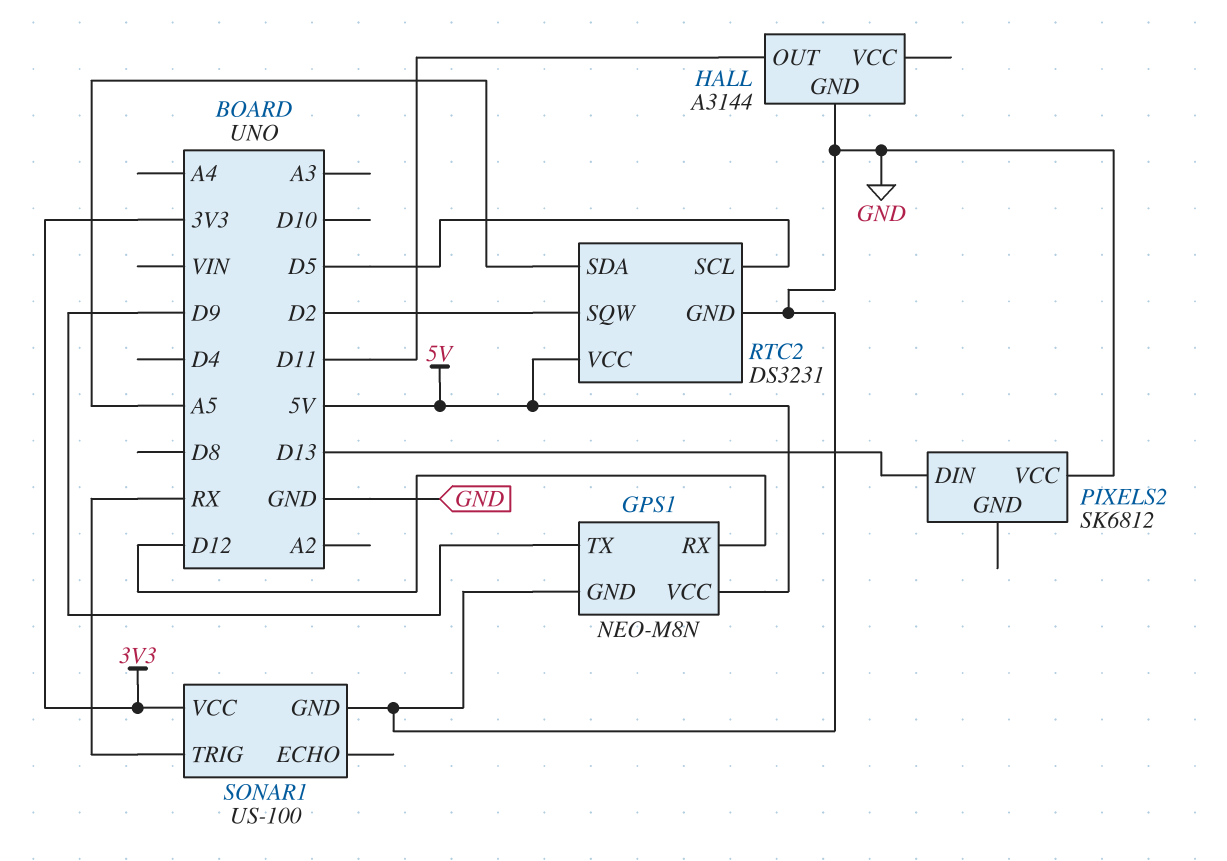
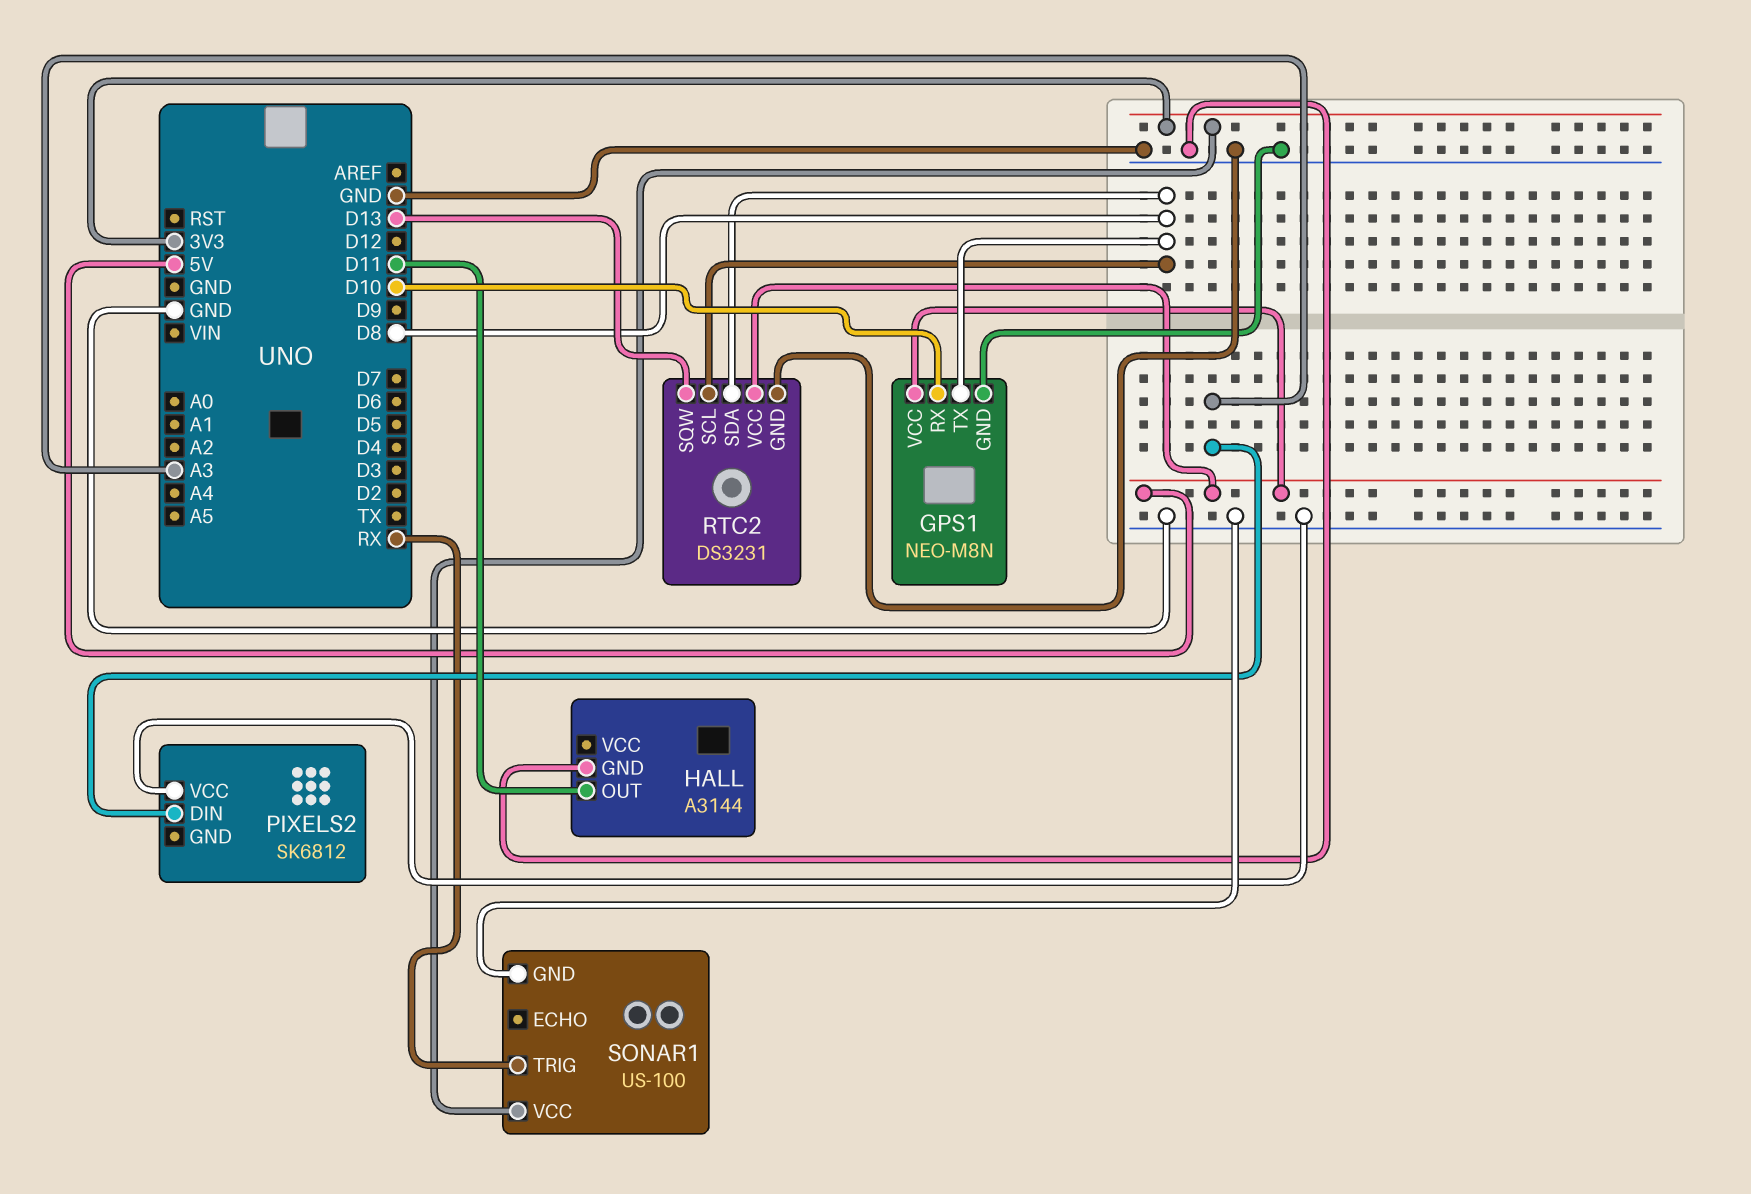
GPS1 pin RX: D12 -> D10
GPS1 pin TX: D9 -> D8
PIXELS2 pin DIN: D13 -> A3
RTC2 pin SCL: D5 -> D8
RTC2 pin SDA: A5 -> D8
RTC2 pin SQW: D2 -> D13

